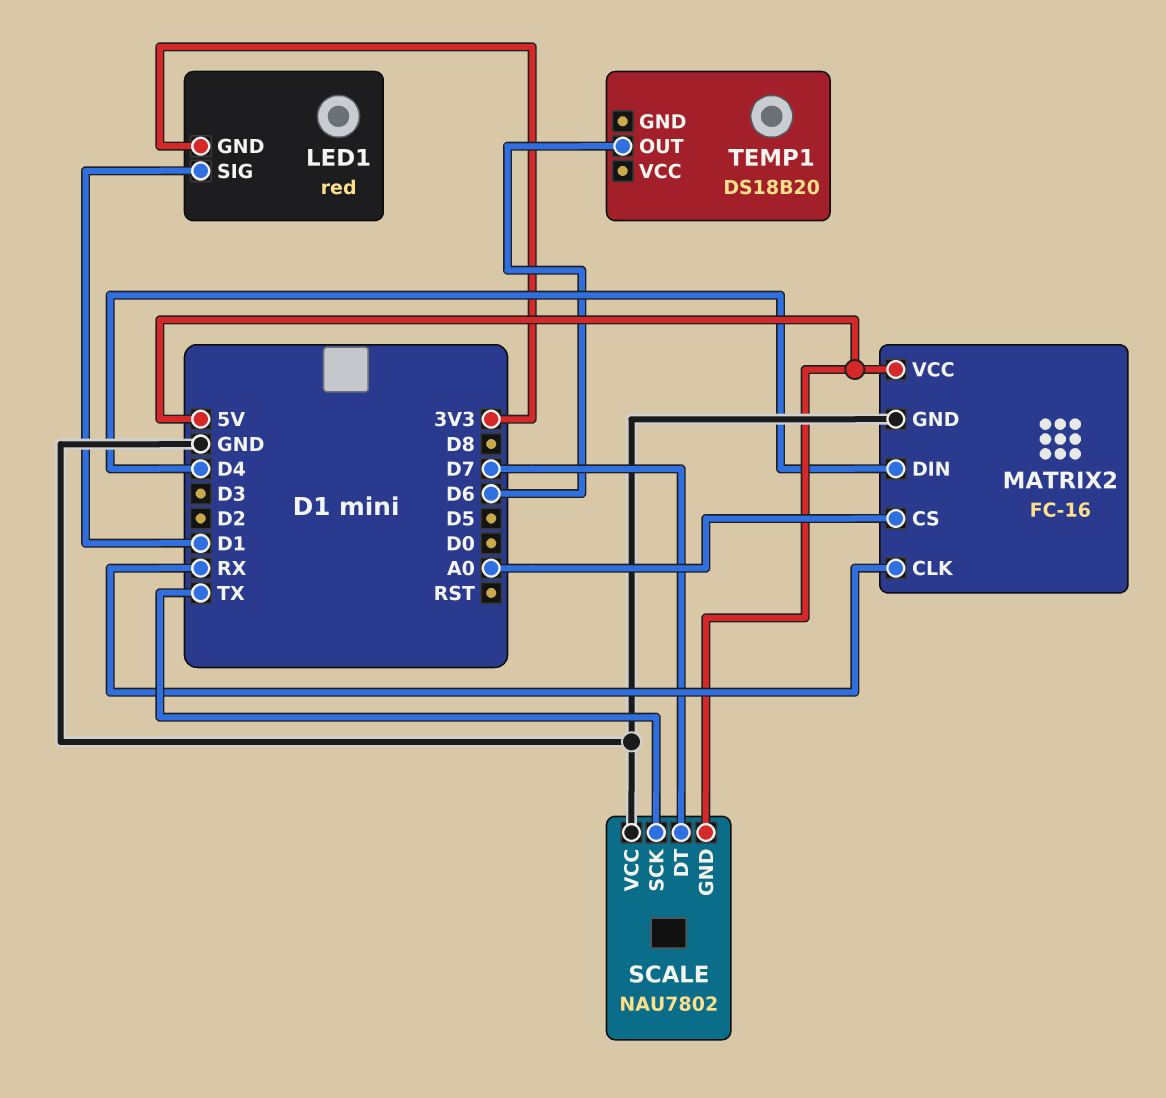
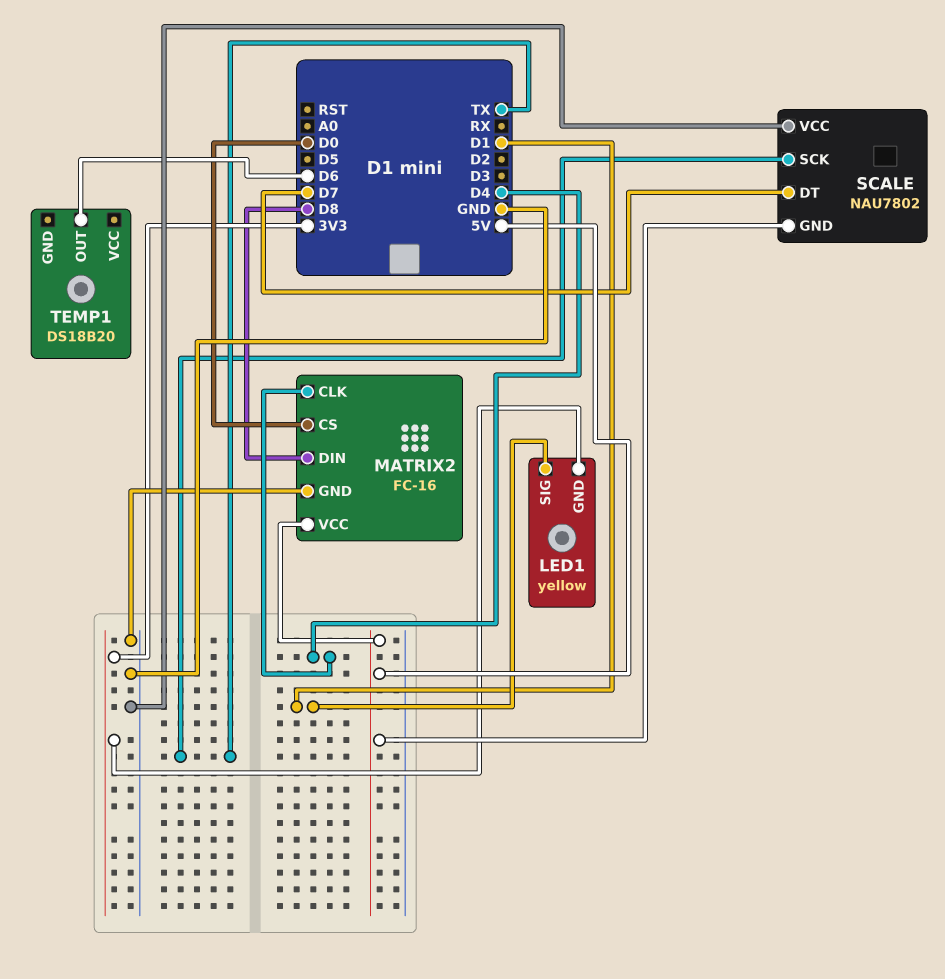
LED1: red -> yellow
MATRIX2 pin CLK: RX -> D4
MATRIX2 pin CS: A0 -> D0
MATRIX2 pin DIN: D4 -> D8

